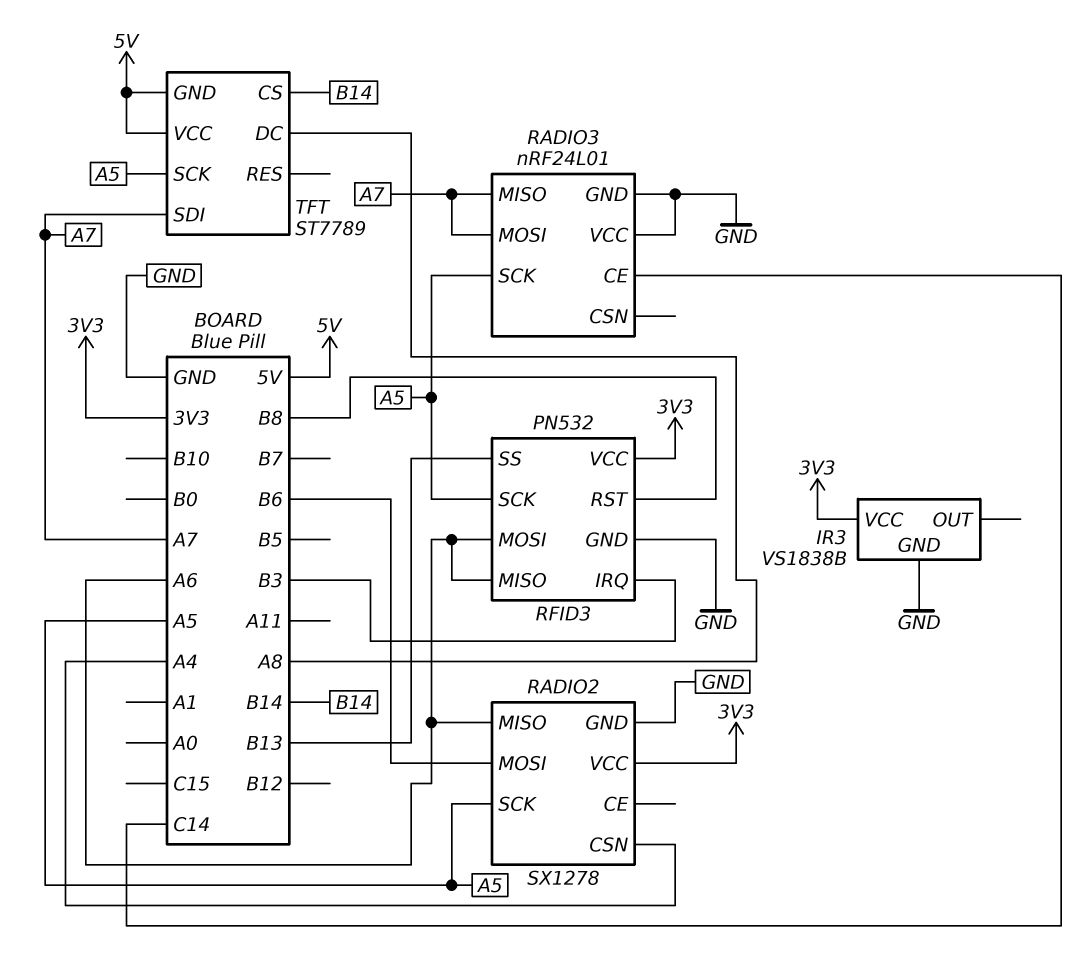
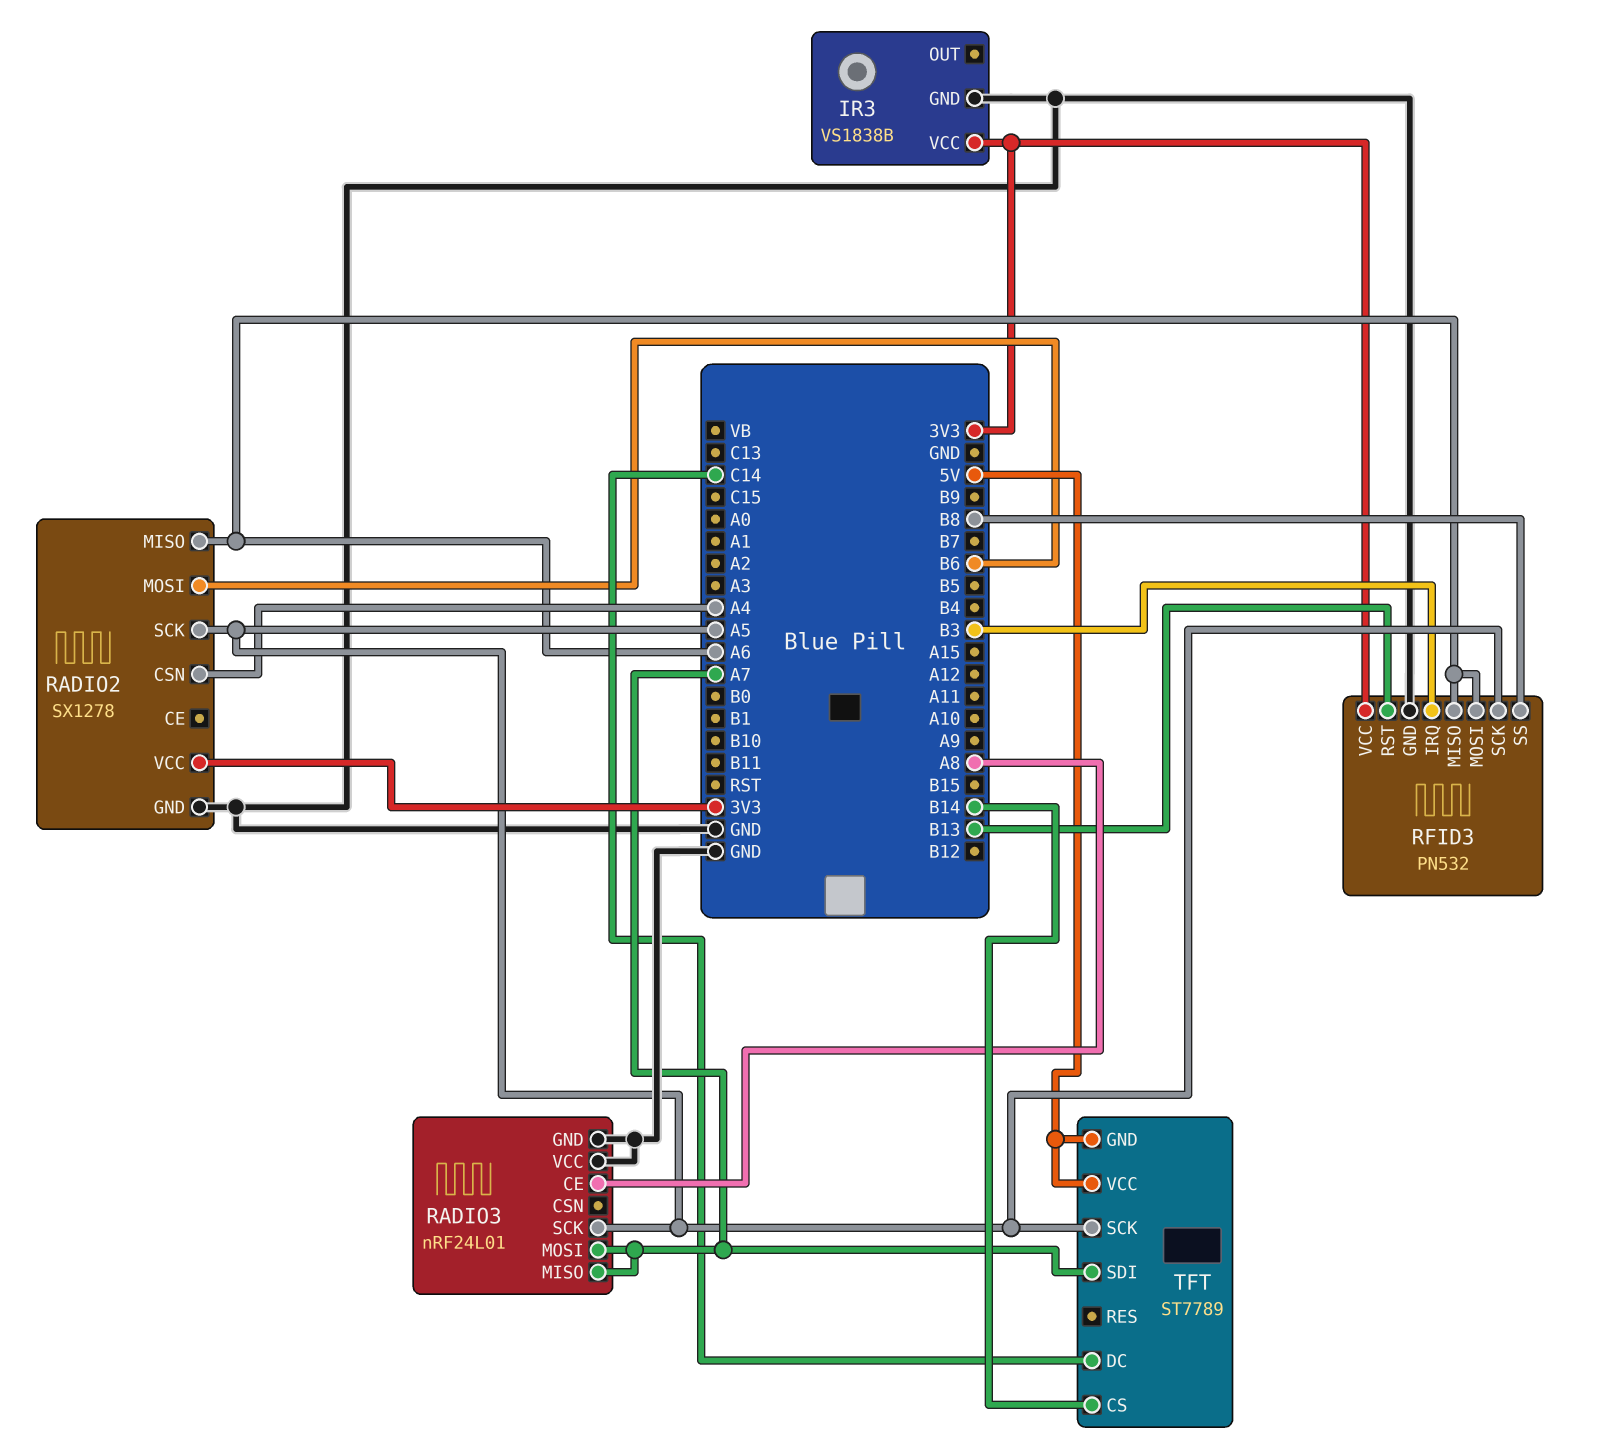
RADIO3 pin CE: C14 -> A8
RFID3 pin RST: B8 -> B13
RFID3 pin SS: B13 -> B8
TFT pin DC: A8 -> C14

